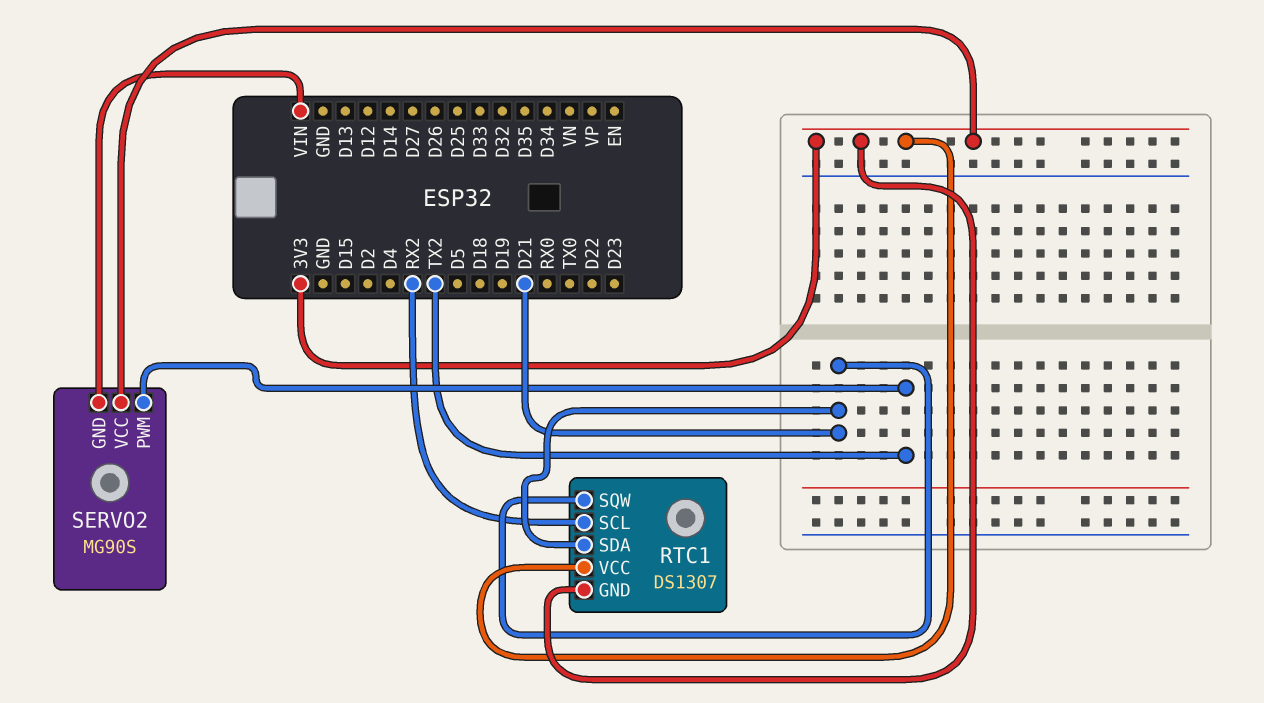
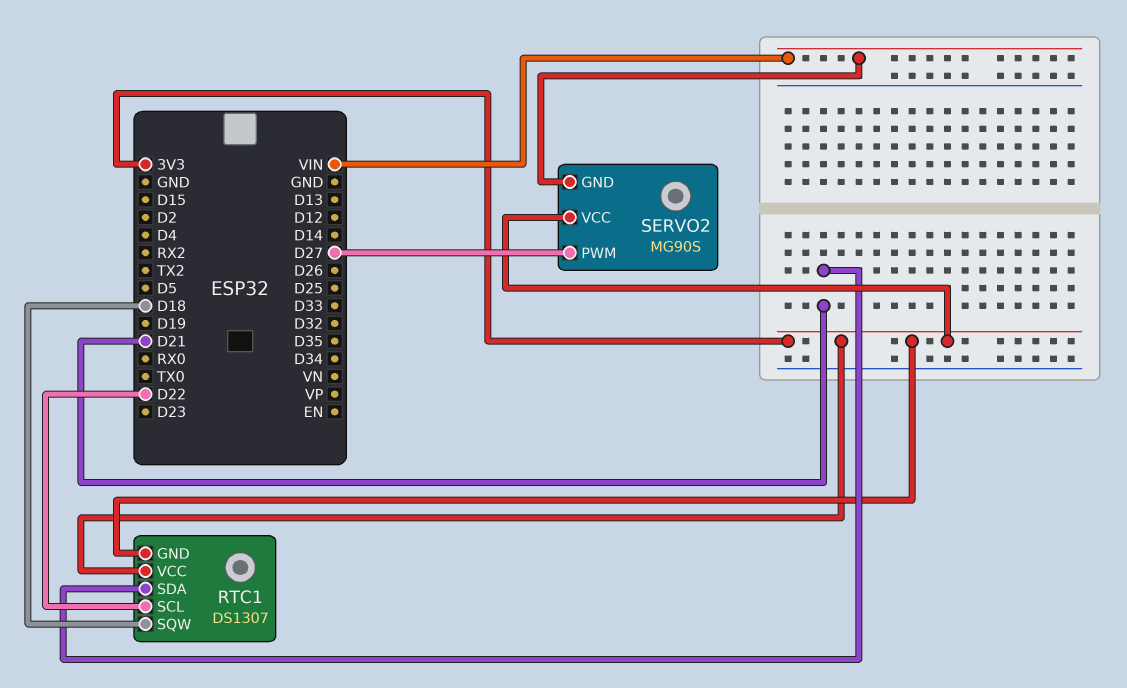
RTC1 pin SCL: RX2 -> D22
RTC1 pin SQW: D21 -> D18
SERVO2 pin PWM: TX2 -> D27

